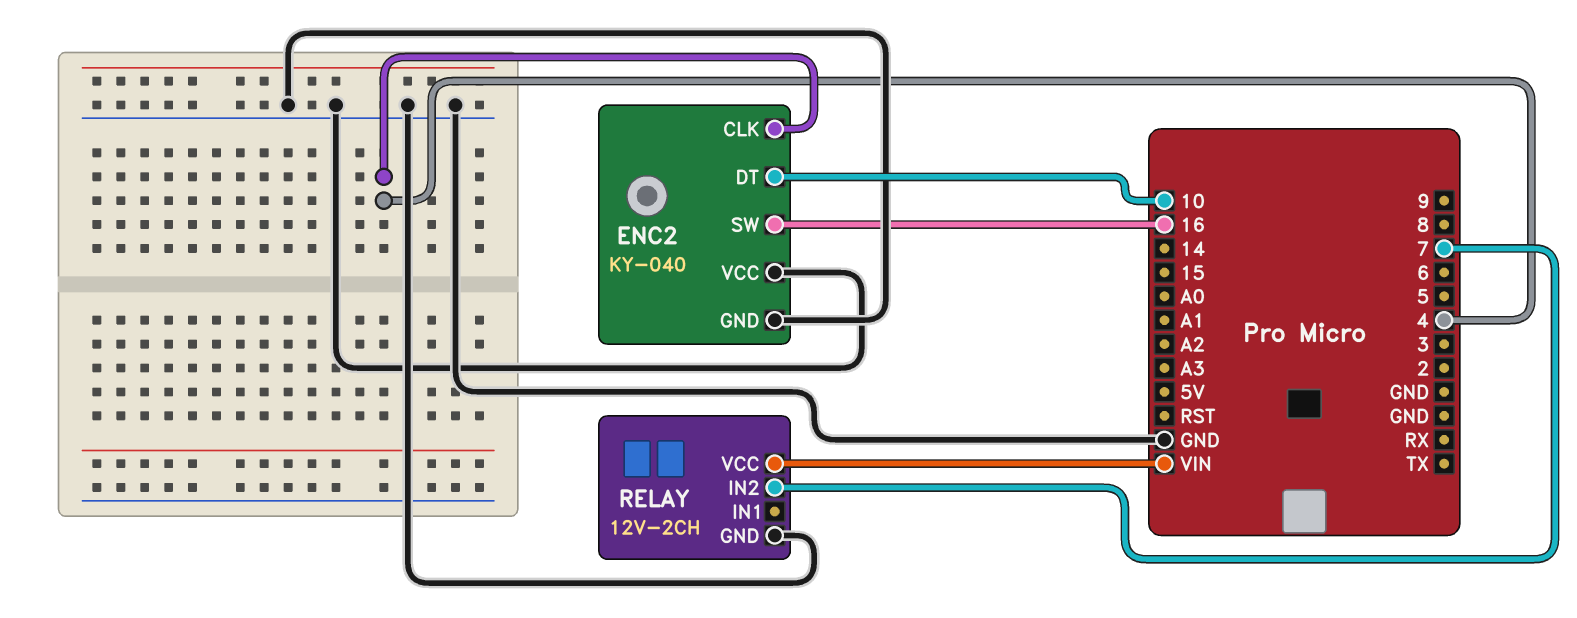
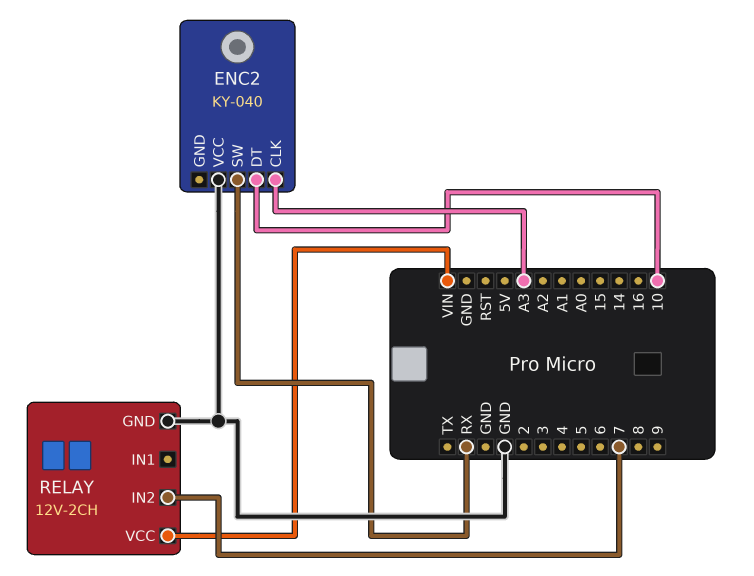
ENC2 pin CLK: 4 -> A3
ENC2 pin GND: GND -> none
ENC2 pin SW: 16 -> RX

